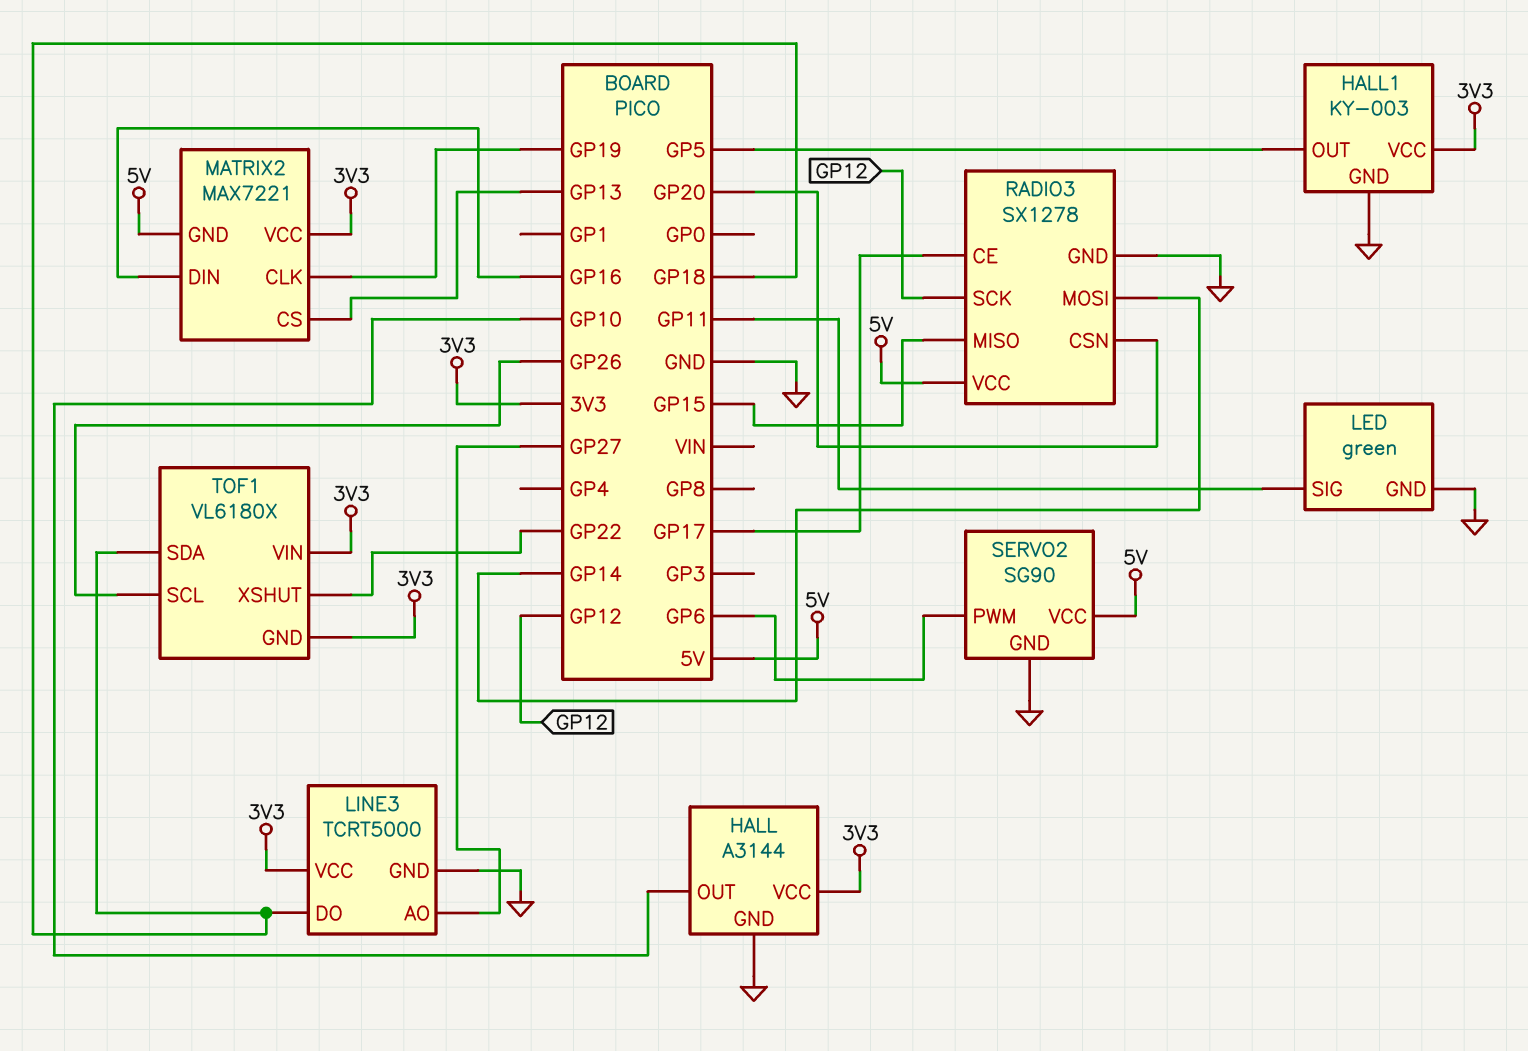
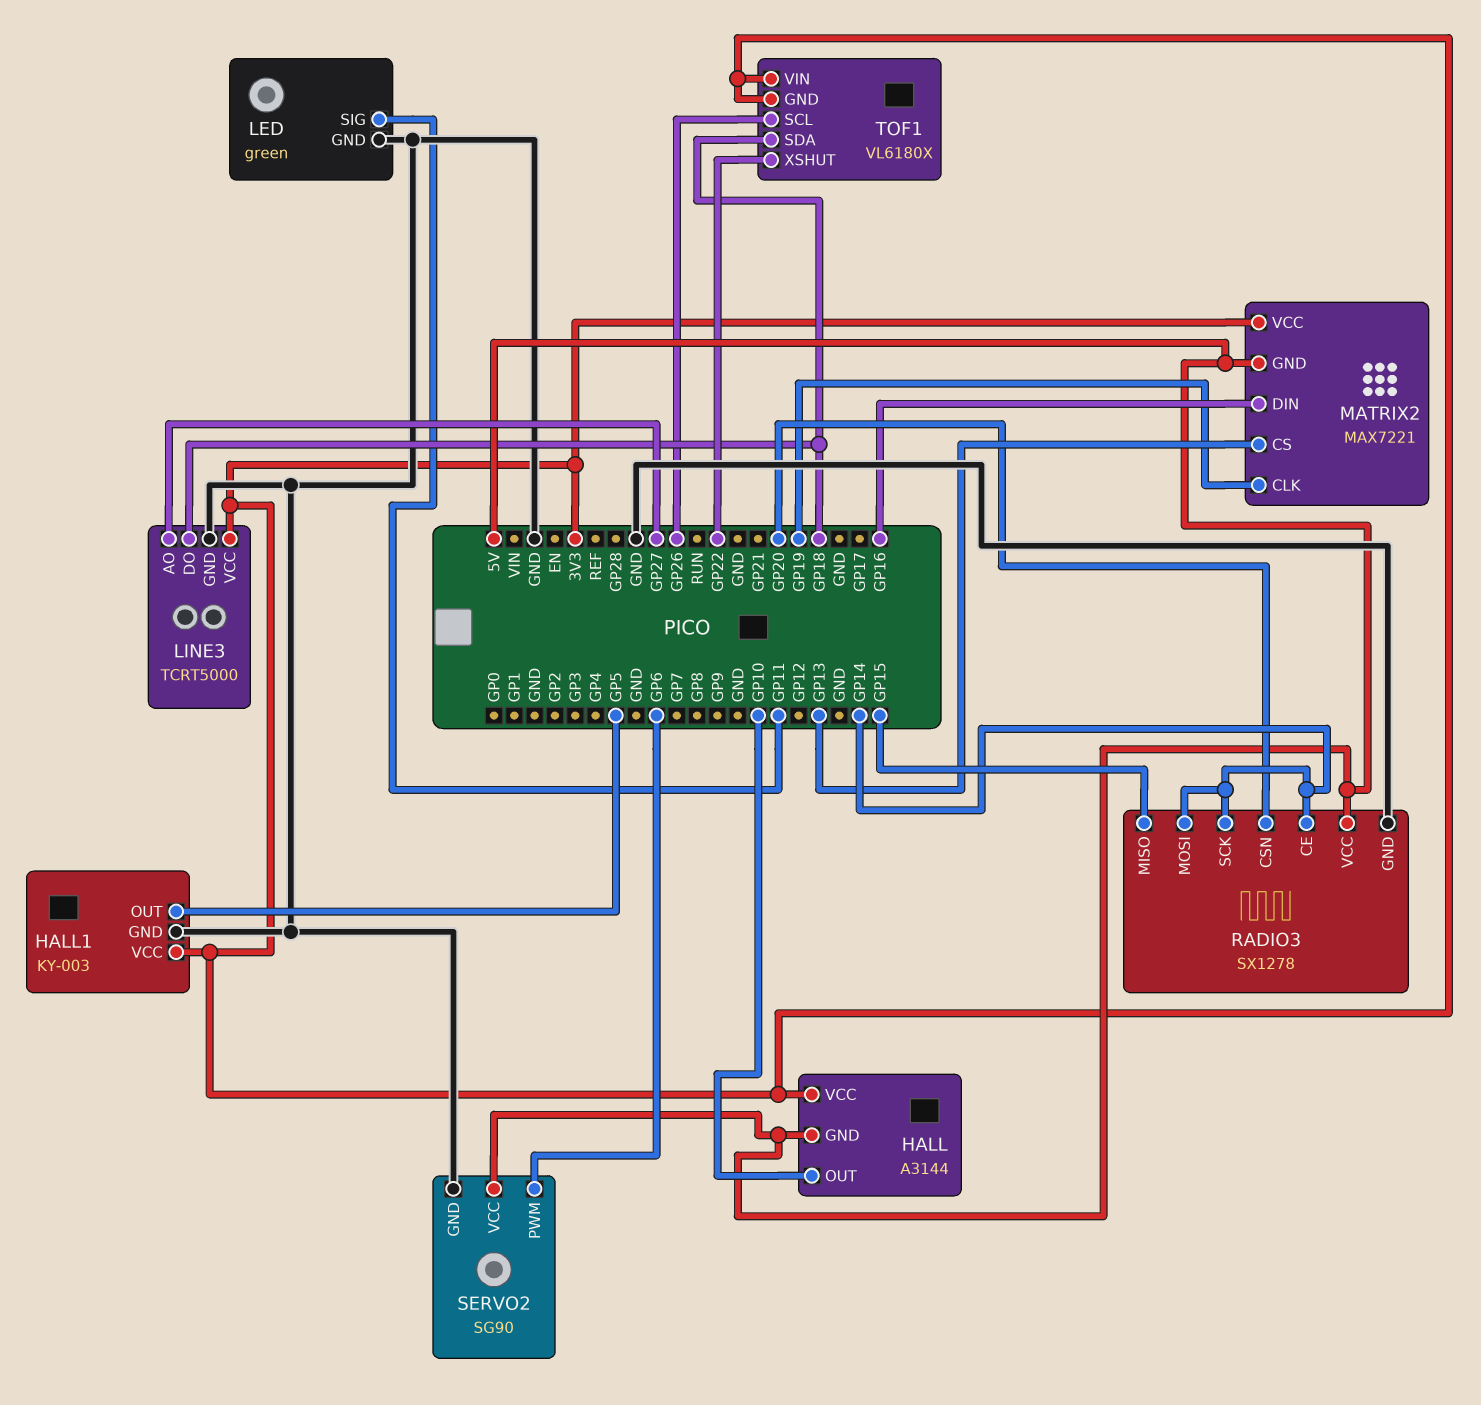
HALL pin GND: GND -> 5V
RADIO3 pin CE: GP17 -> GP14
RADIO3 pin SCK: GP12 -> GP14

